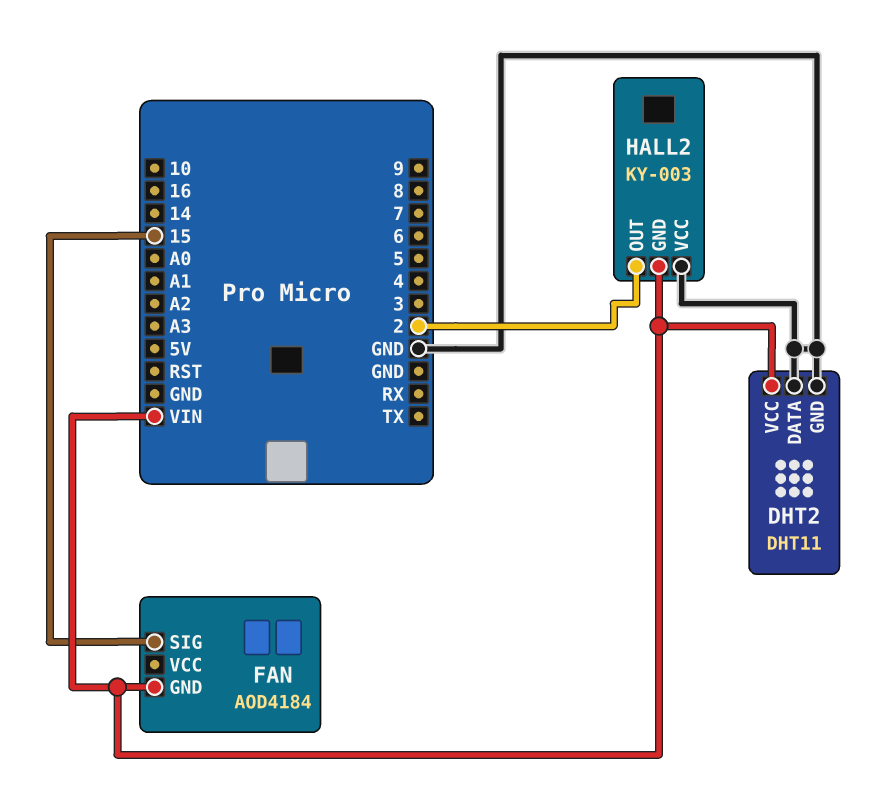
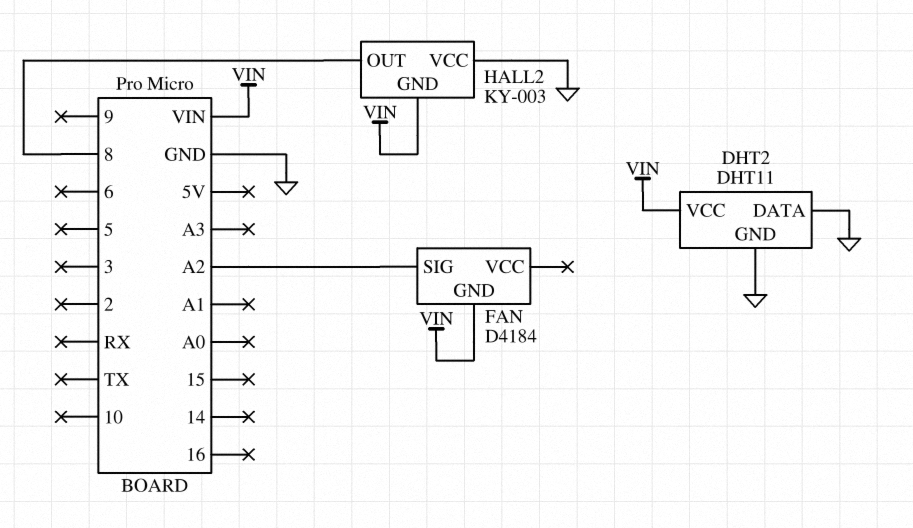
FAN: AOD4184 -> D4184
FAN pin SIG: 15 -> A2
HALL2 pin OUT: 2 -> 8

